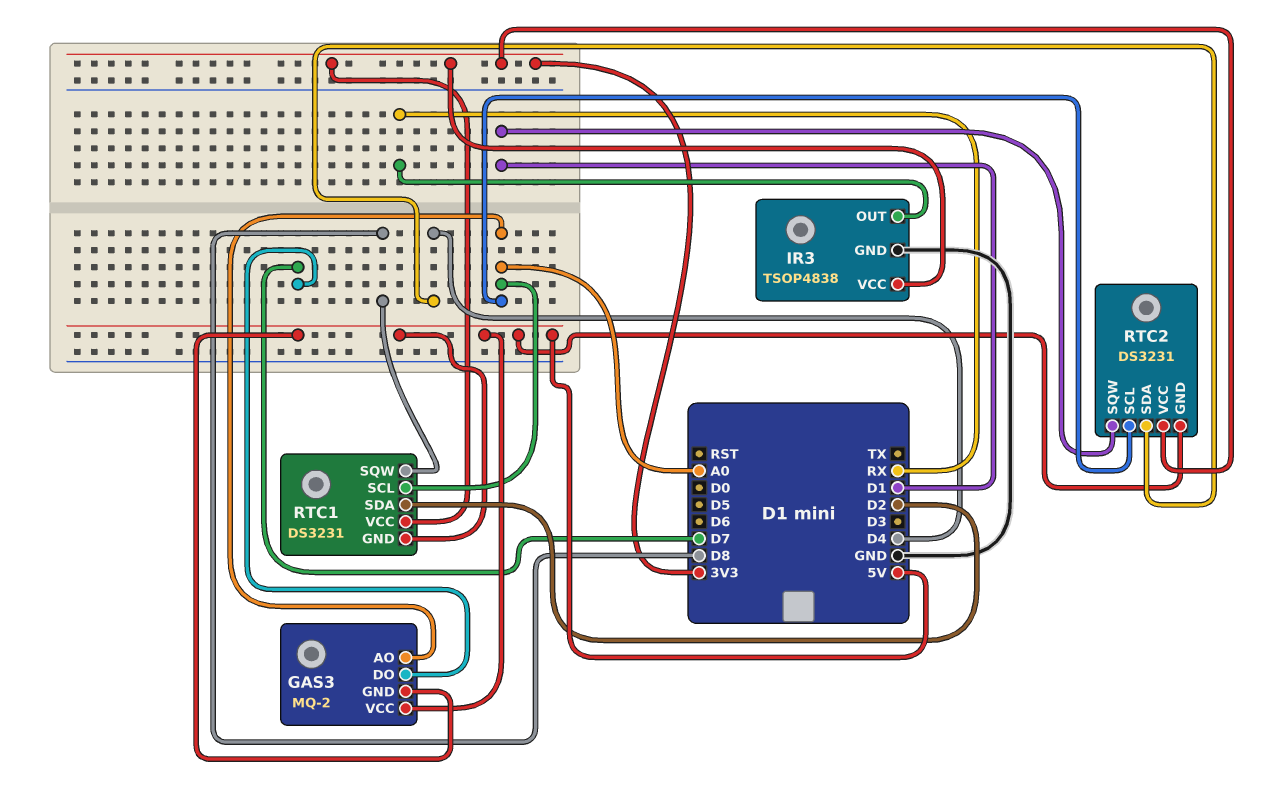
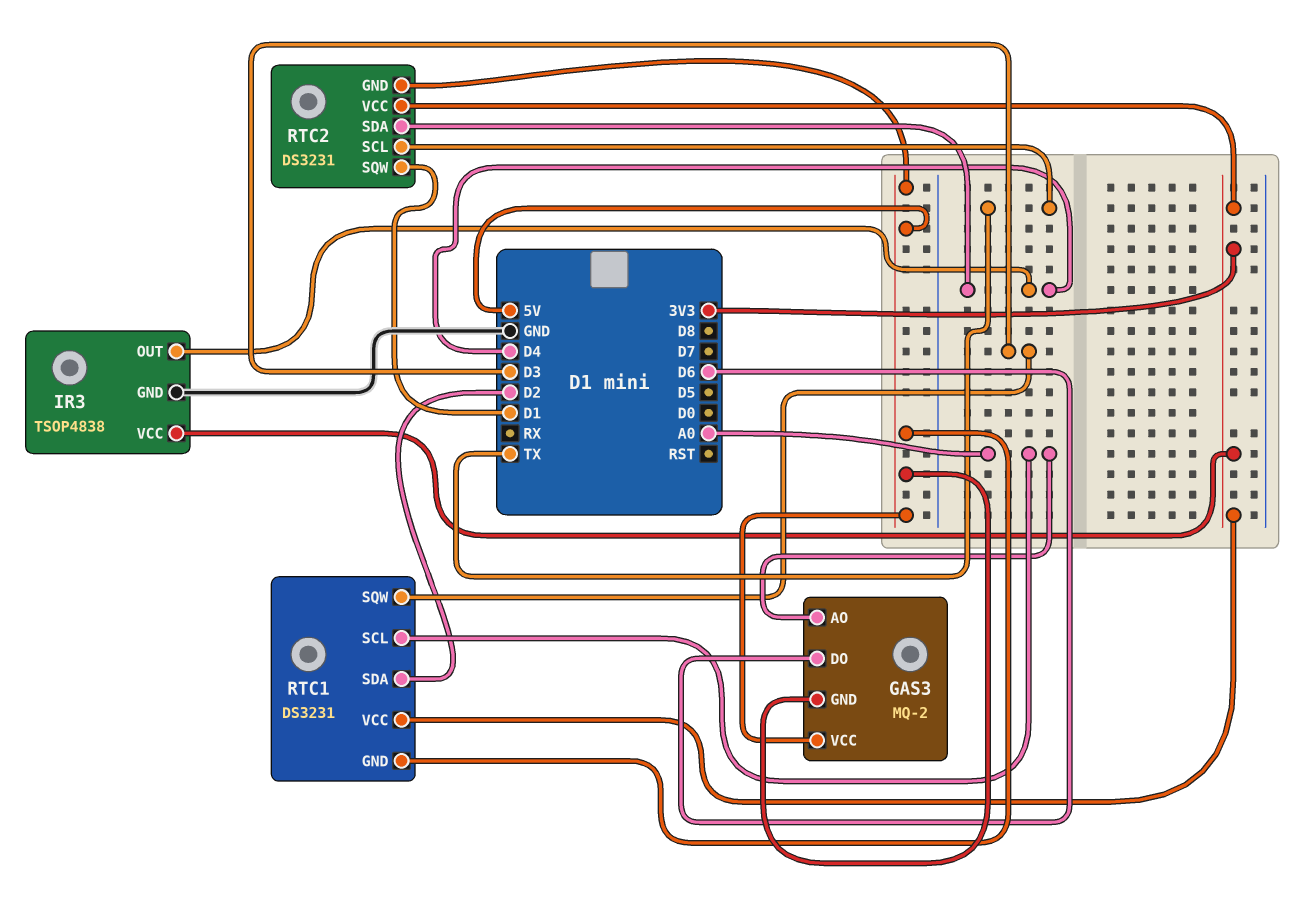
GAS3 pin DO: D7 -> D6
IR3 pin OUT: RX -> D4
RTC1 pin SQW: D8 -> D3
RTC2 pin SCL: A0 -> TX

